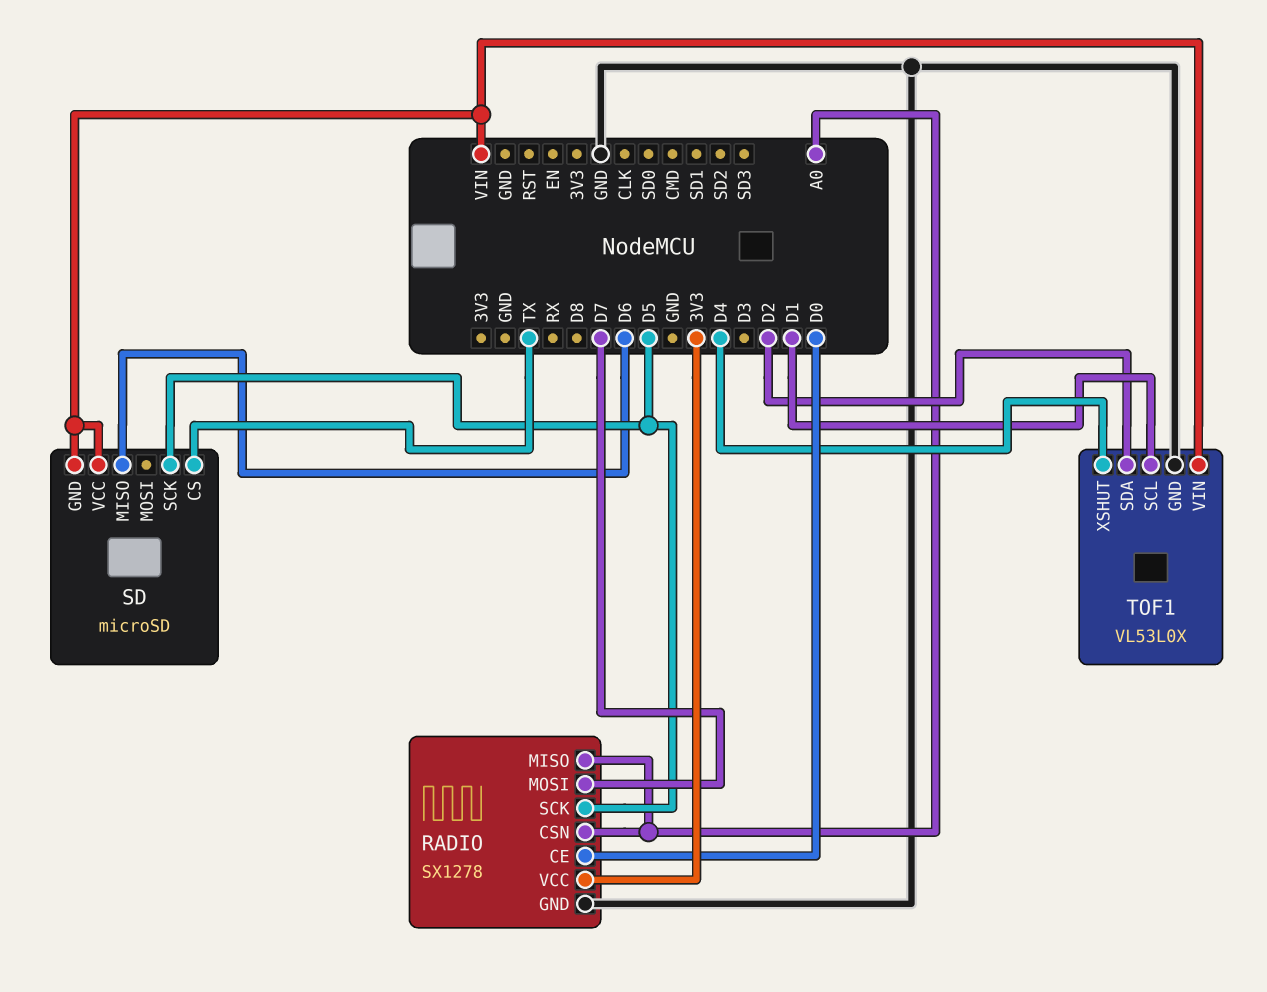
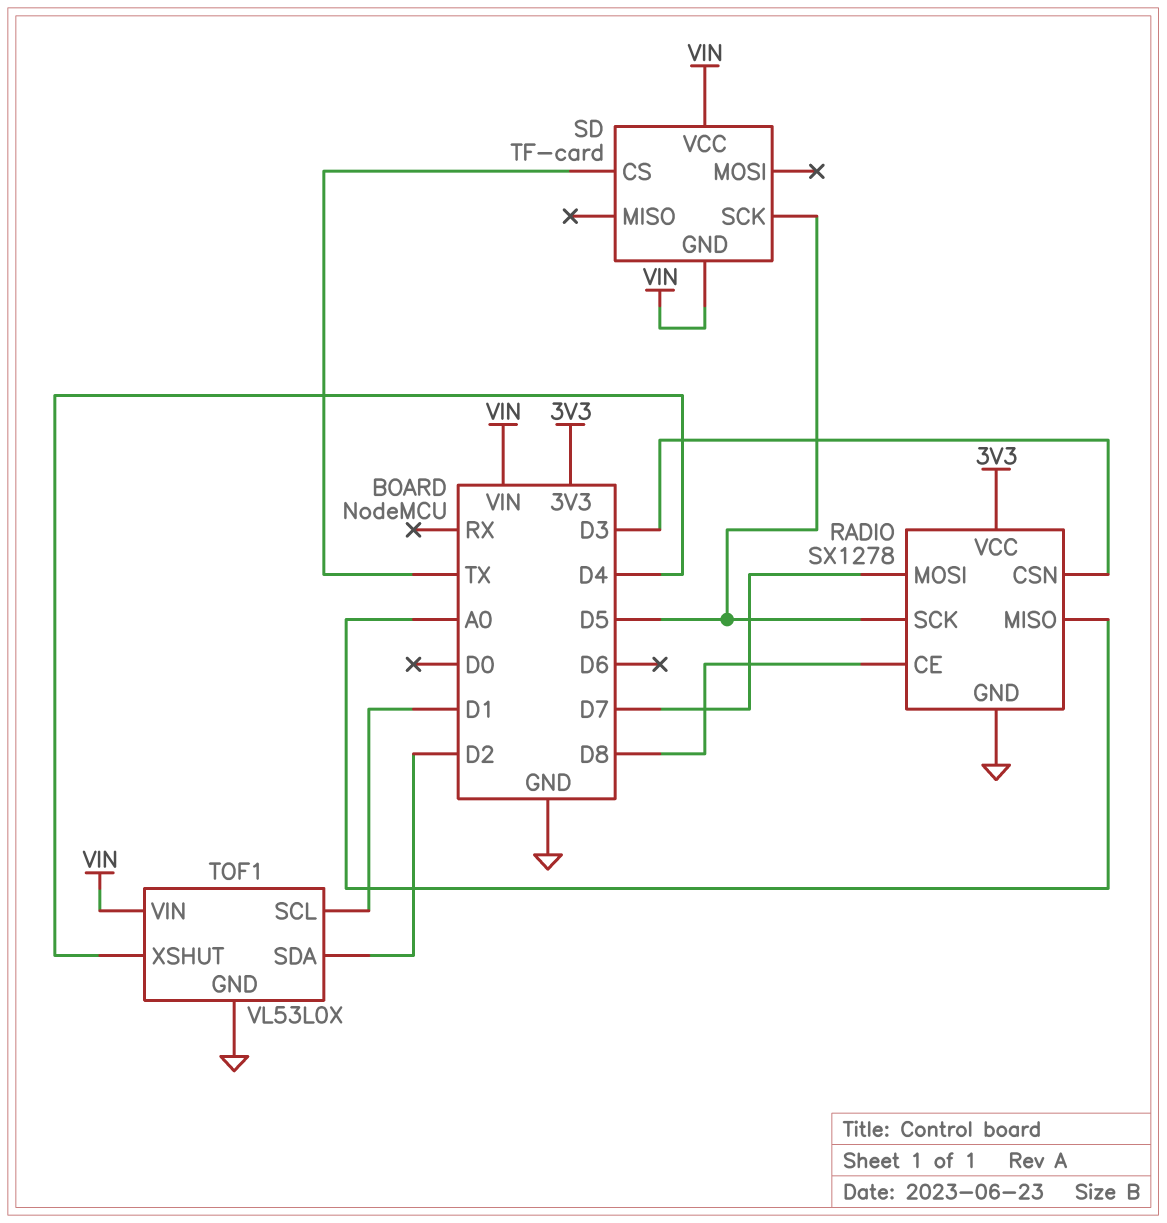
RADIO pin CE: D0 -> D8
RADIO pin CSN: A0 -> D3
SD: microSD -> TF-card
SD pin MISO: D6 -> none

